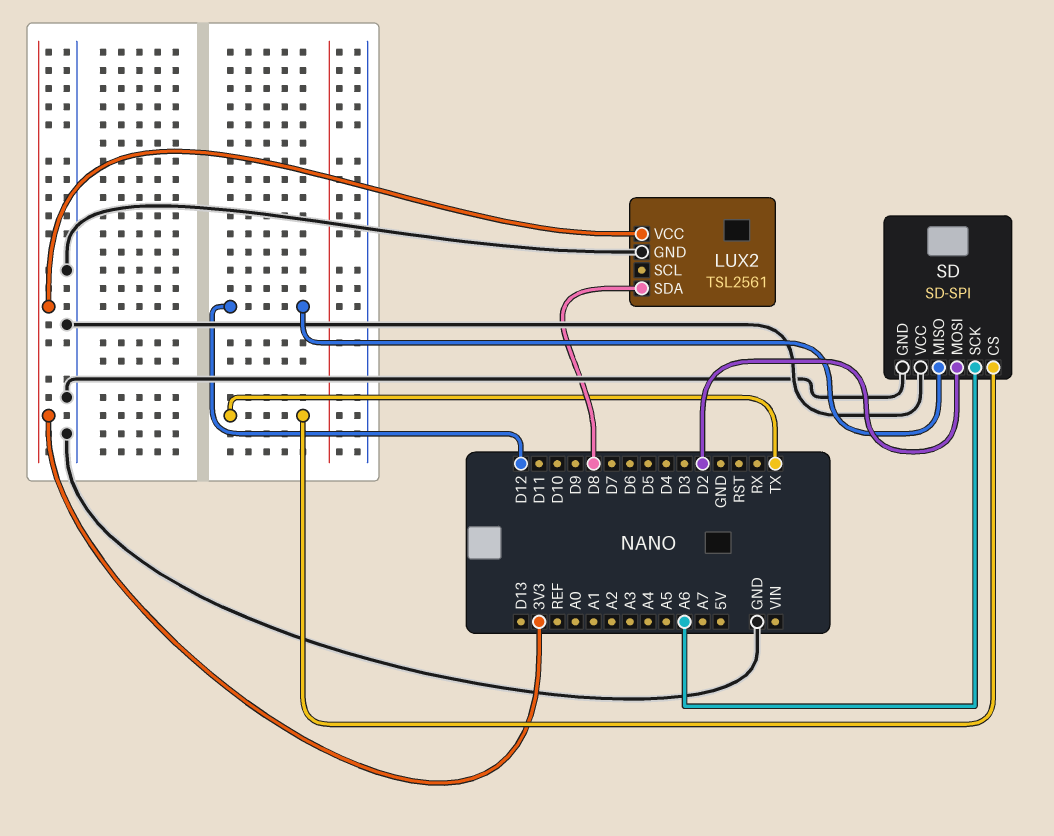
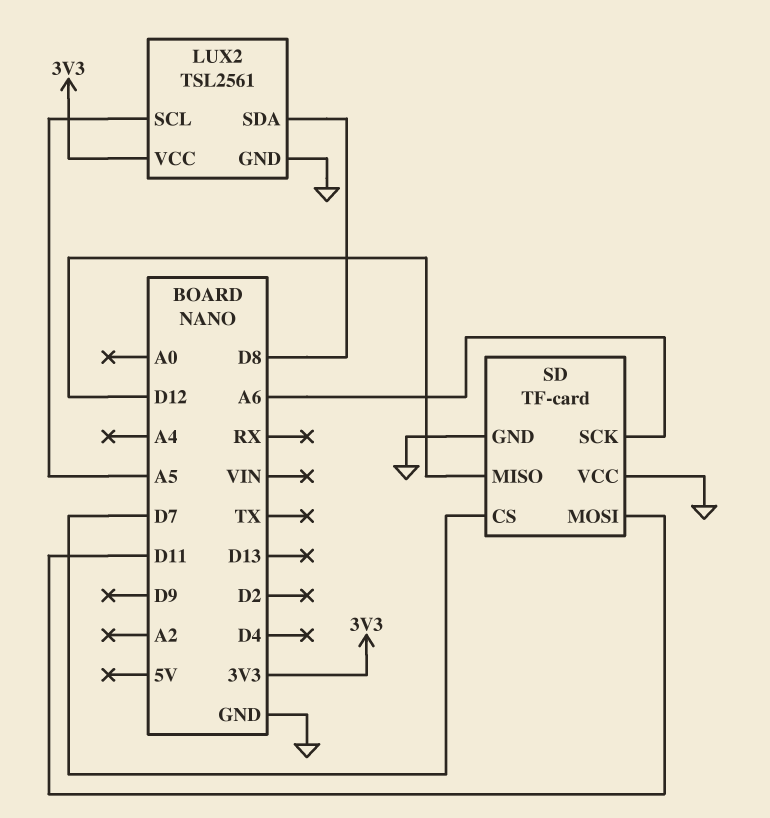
LUX2 pin SCL: none -> A5
SD: SD-SPI -> TF-card
SD pin CS: TX -> D7
SD pin MOSI: D2 -> D11

